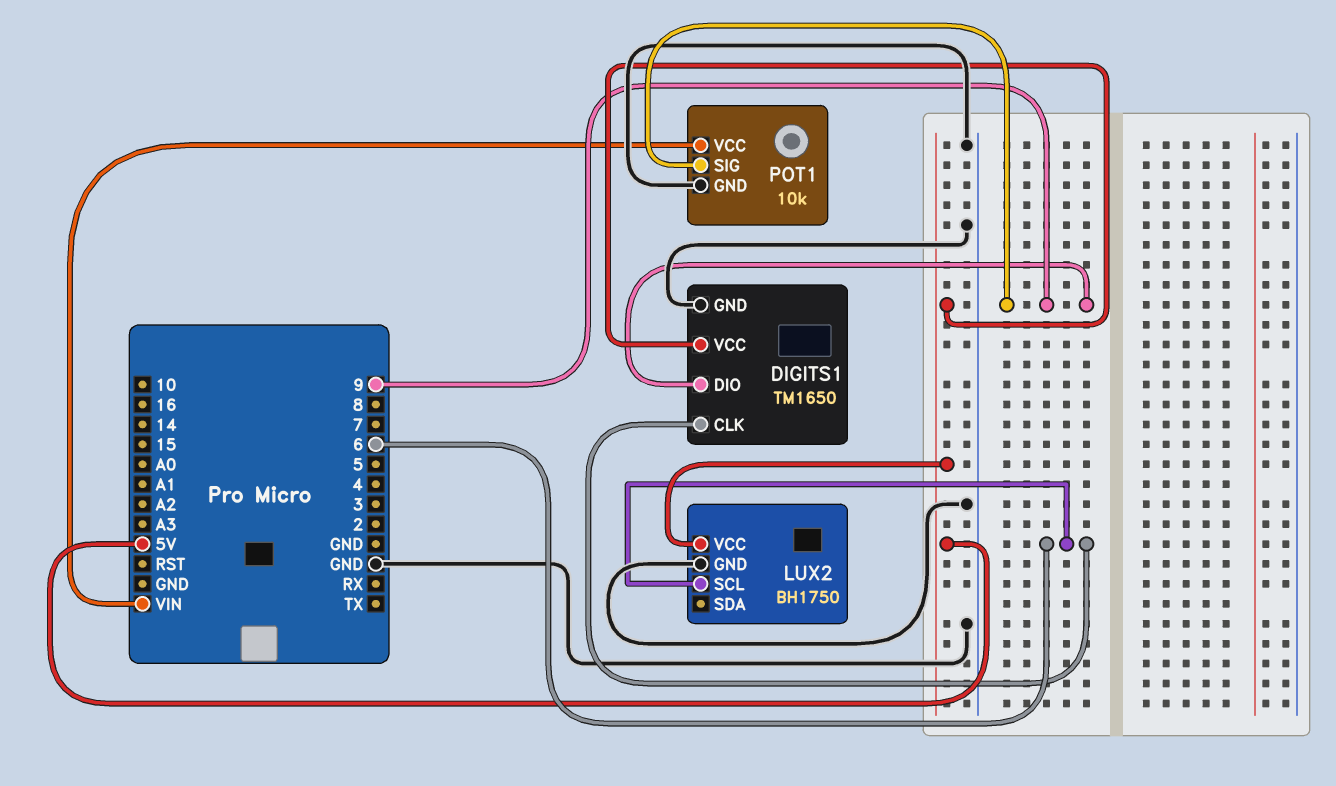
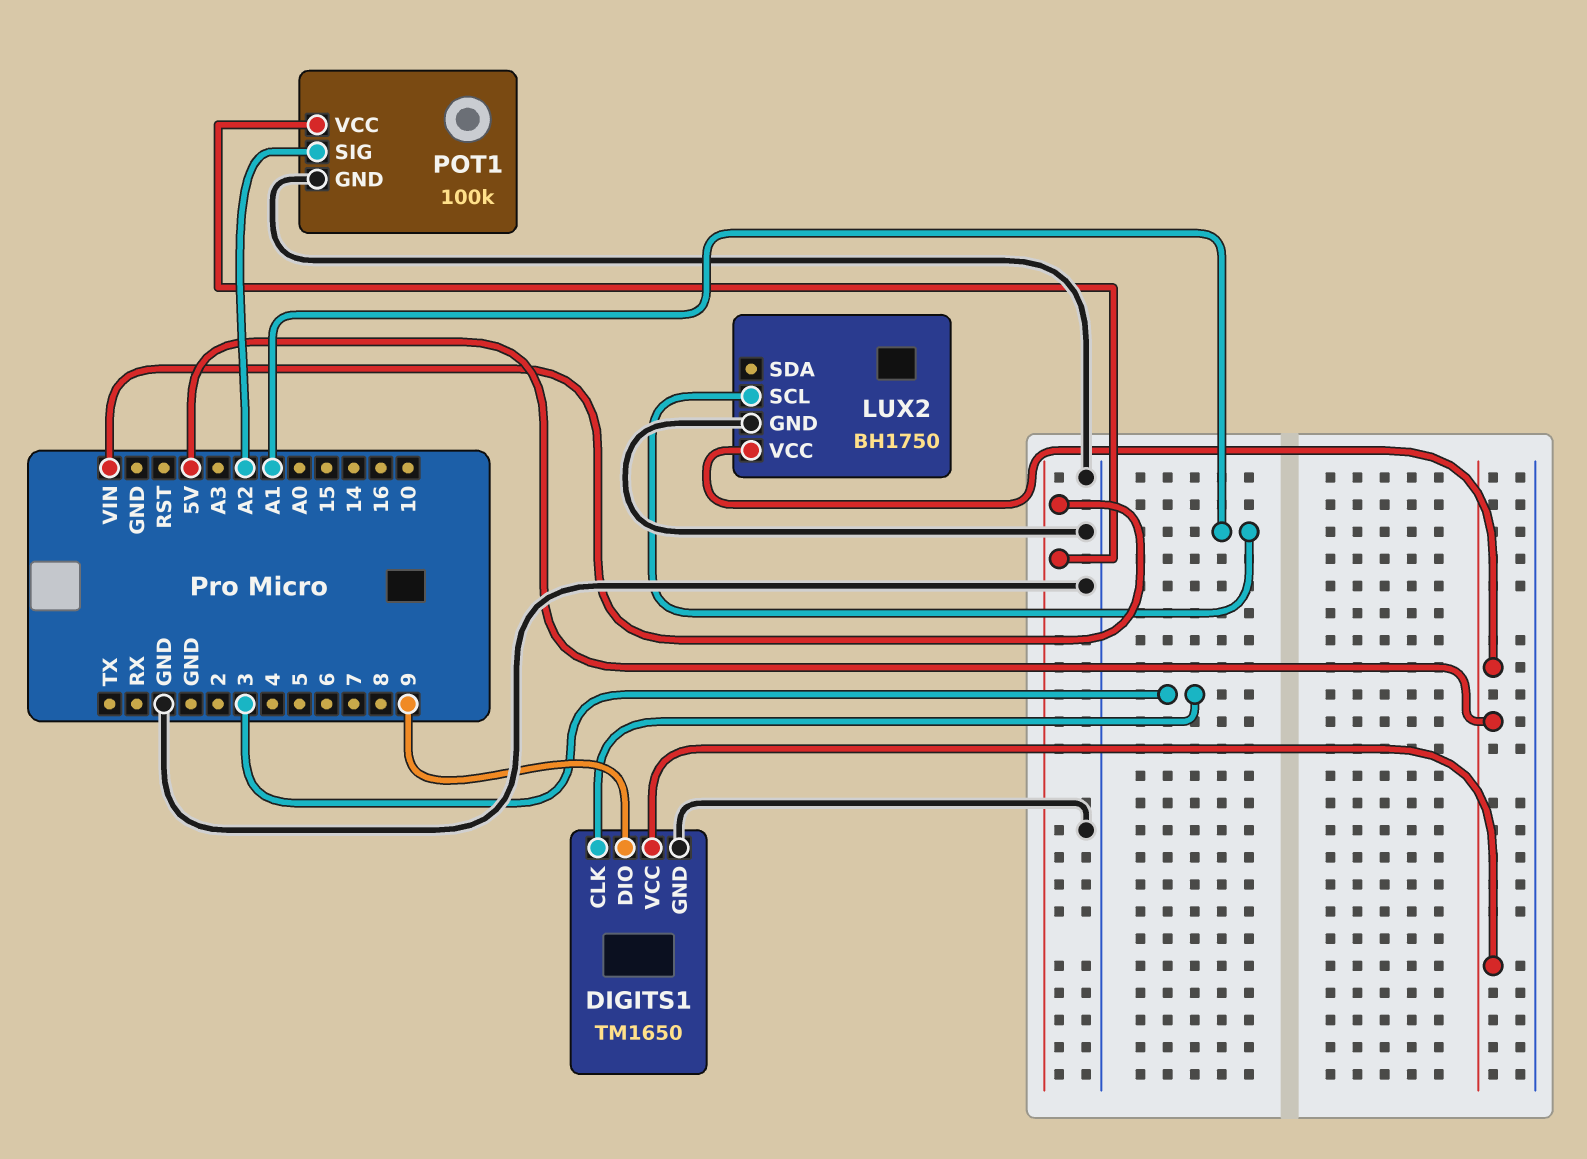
DIGITS1 pin CLK: 6 -> 3
LUX2 pin SCL: 6 -> A1
POT1: 10k -> 100k
POT1 pin SIG: 9 -> A2

